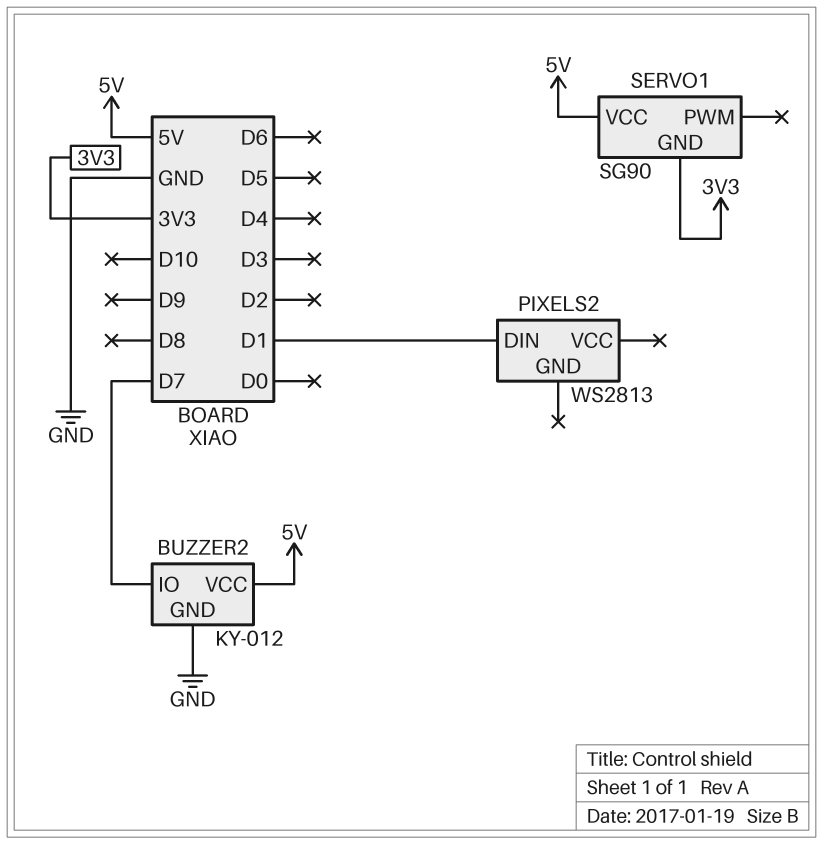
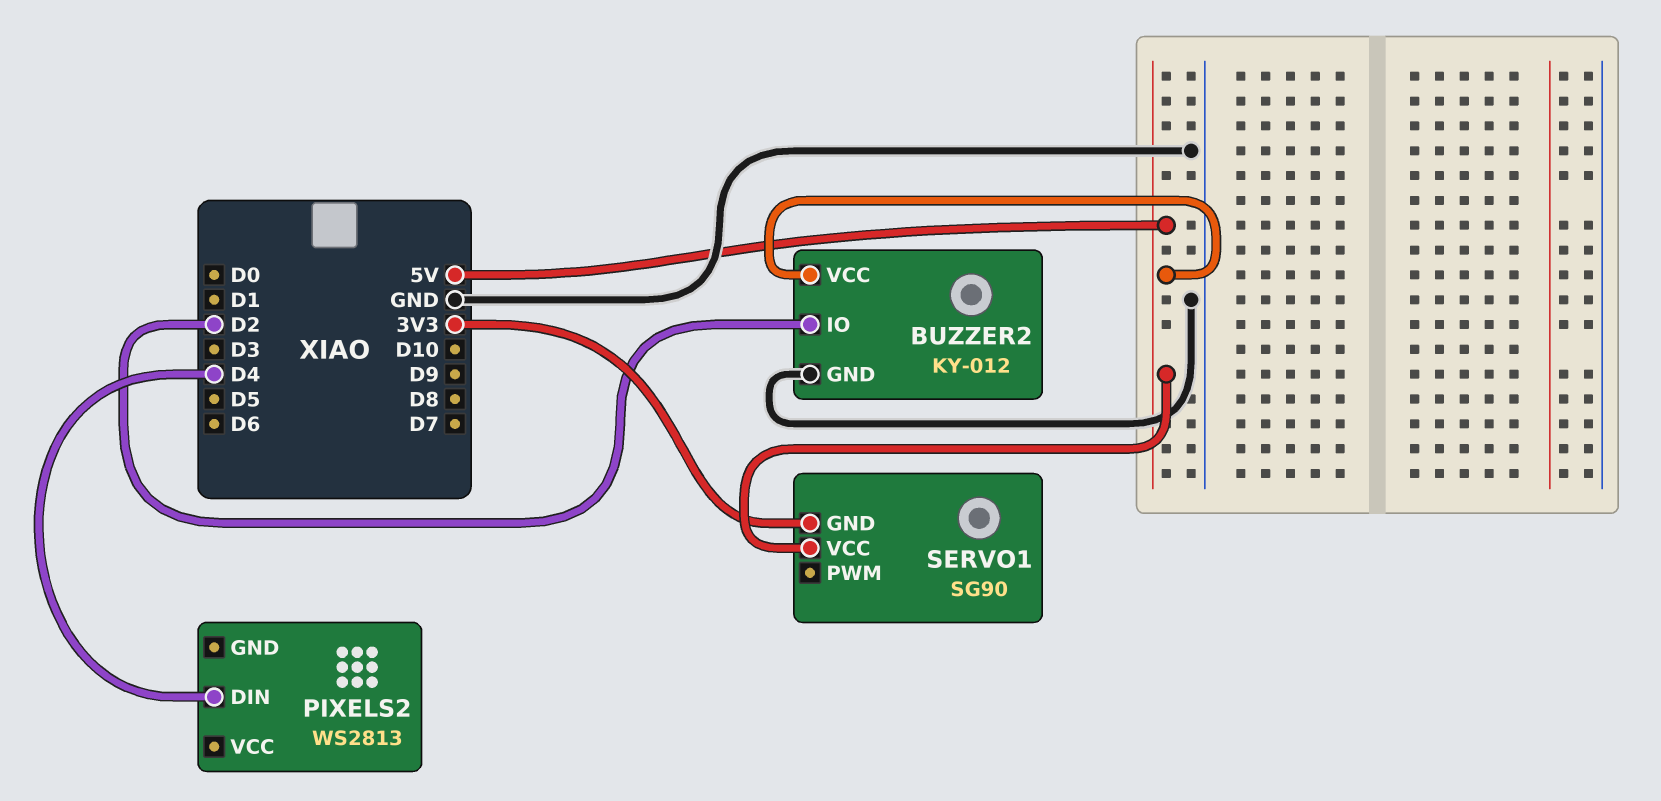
BUZZER2 pin IO: D7 -> D2
PIXELS2 pin DIN: D1 -> D4

